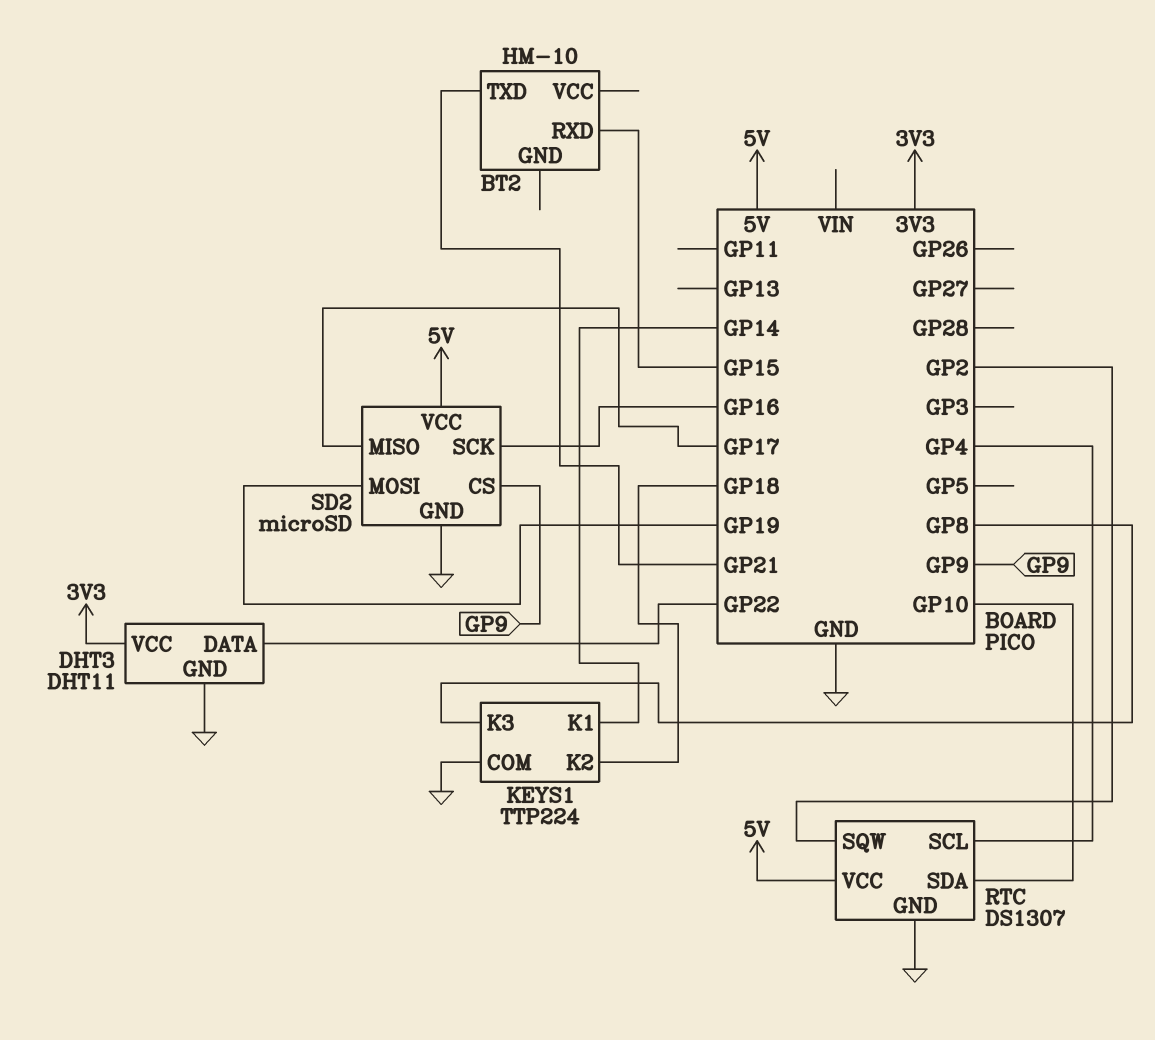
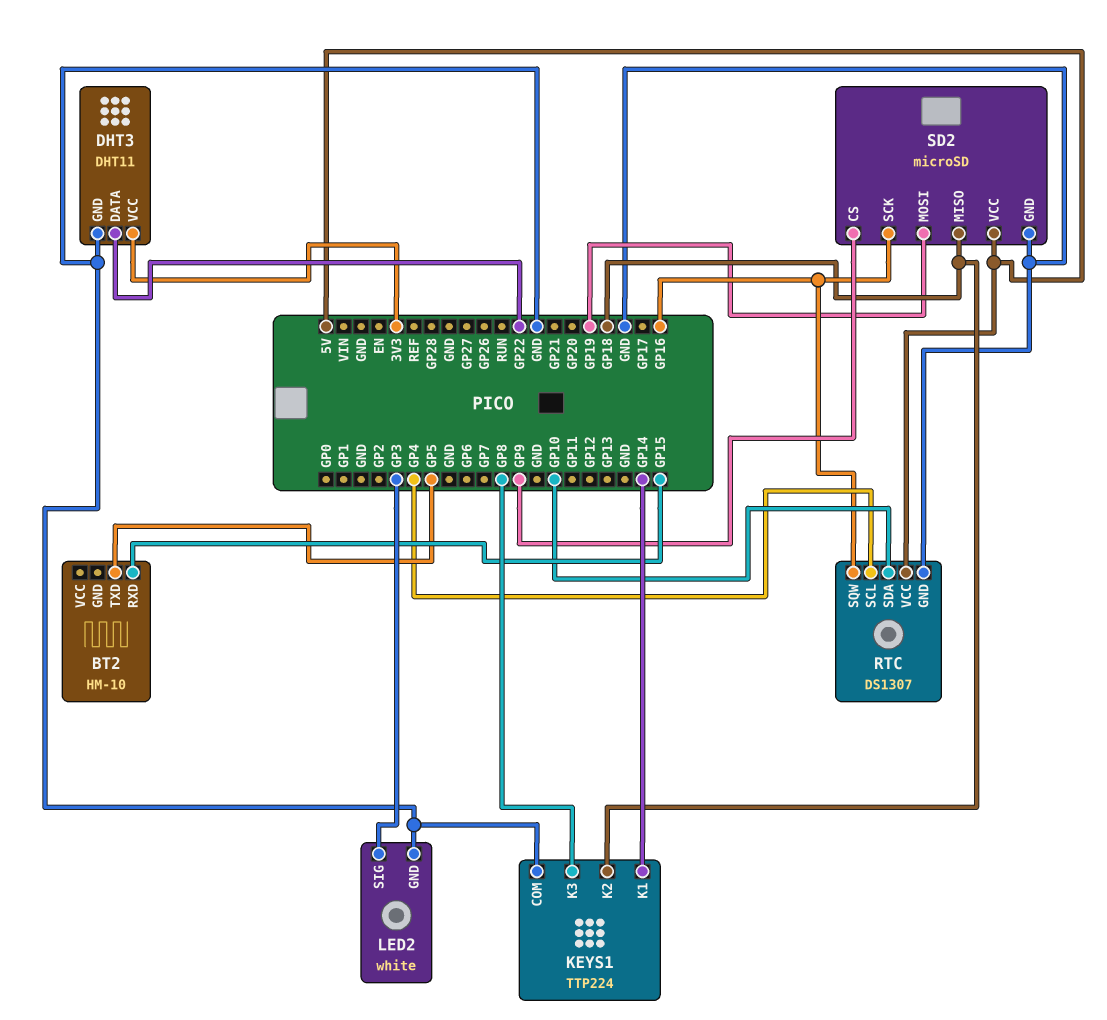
BT2 pin TXD: GP21 -> GP5
LED2: none -> white
LED2 pin GND: none -> GND
LED2 pin SIG: none -> GP3
RTC pin SQW: GP2 -> GP16
SD2 pin MISO: GP17 -> GP18

